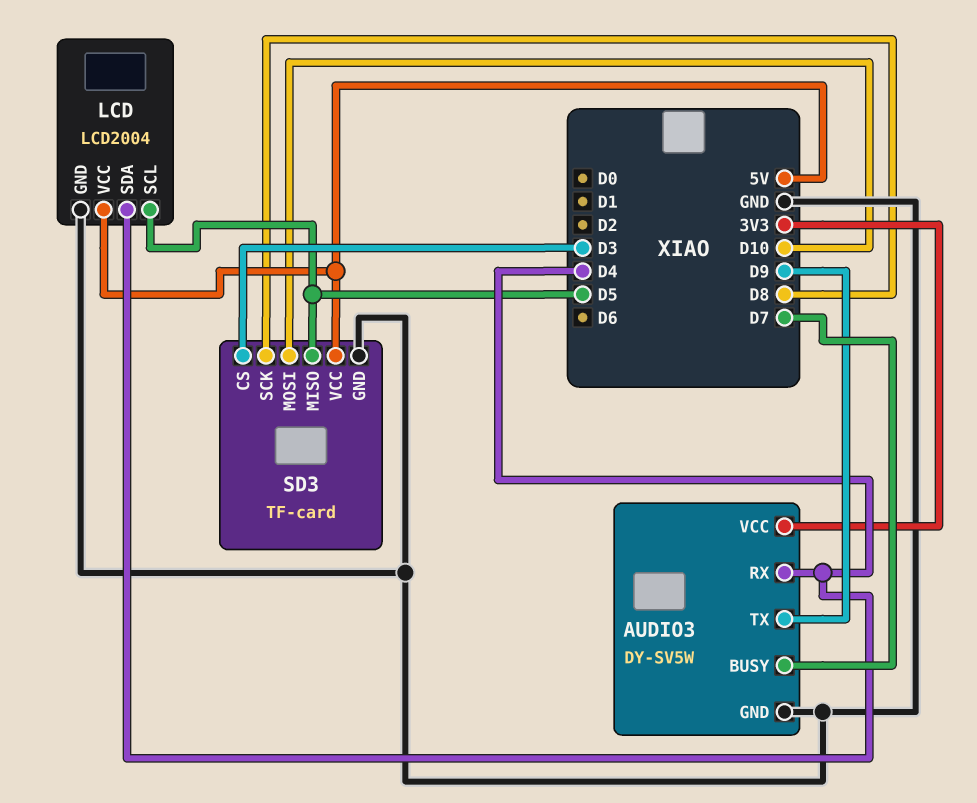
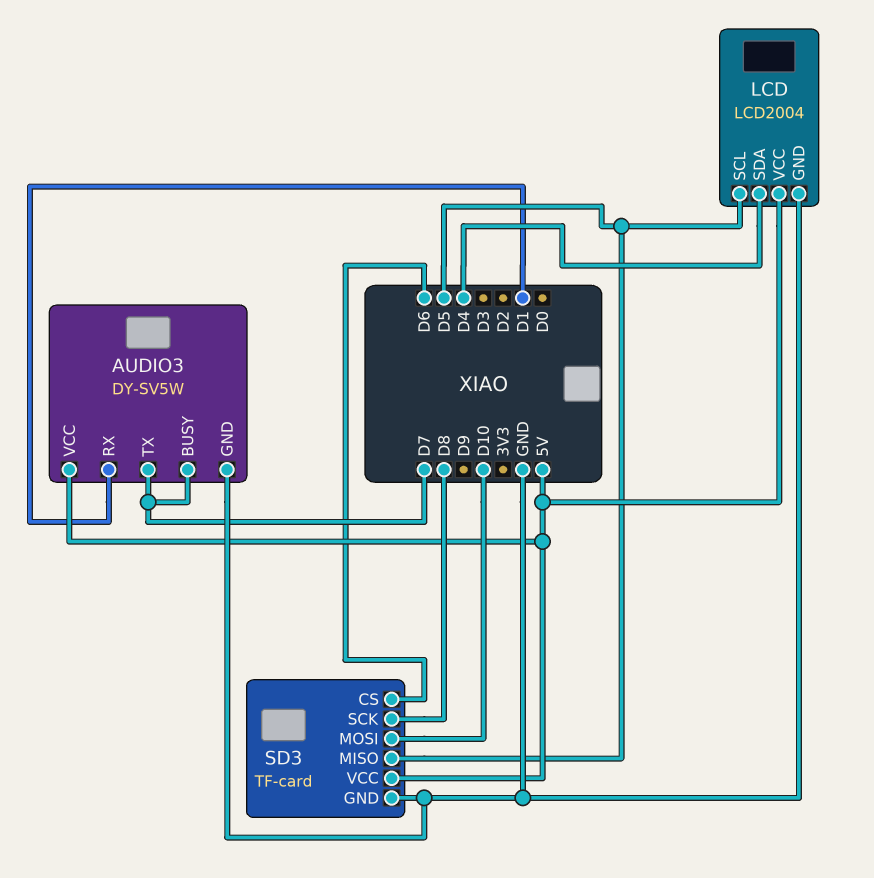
AUDIO3 pin RX: D4 -> D1
AUDIO3 pin TX: D9 -> D7
AUDIO3 pin VCC: 3V3 -> 5V
SD3 pin CS: D3 -> D6

